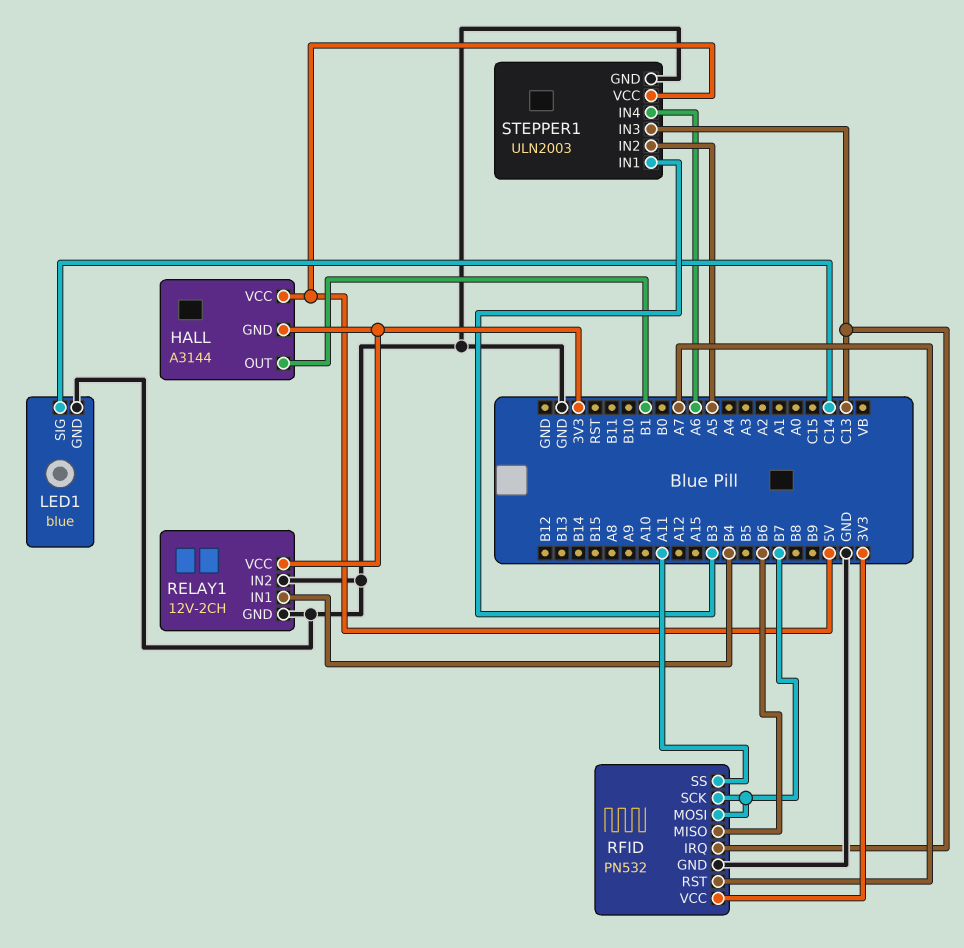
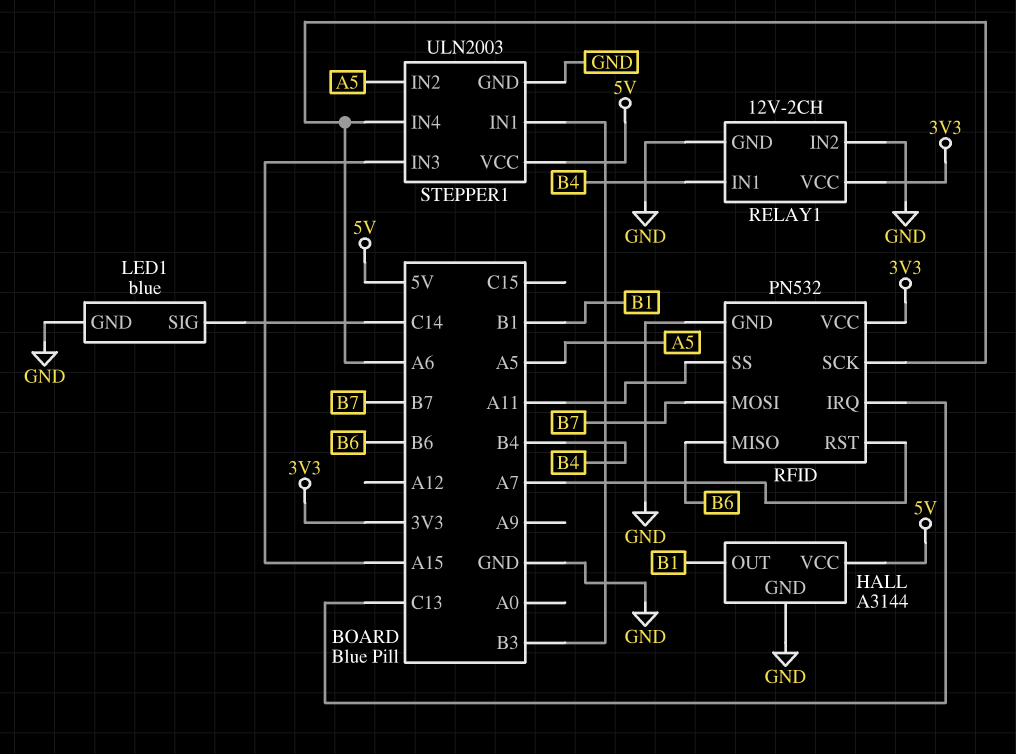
HALL pin GND: 3V3 -> GND
RFID pin SCK: B7 -> A6
STEPPER1 pin IN3: C13 -> A15

